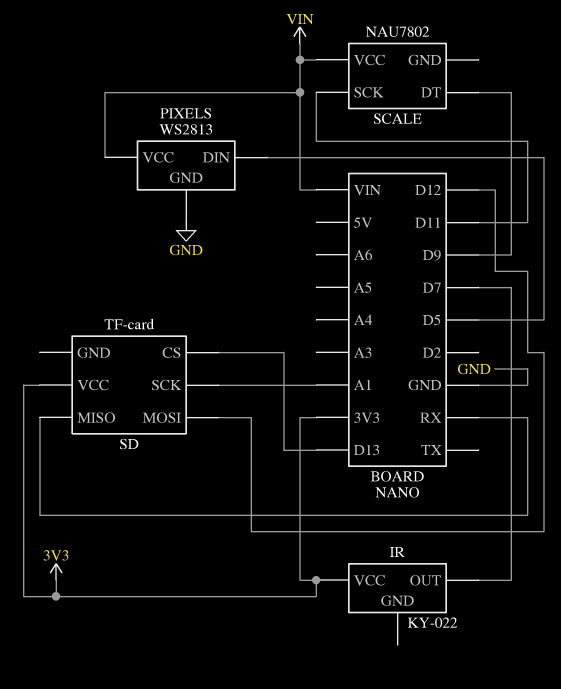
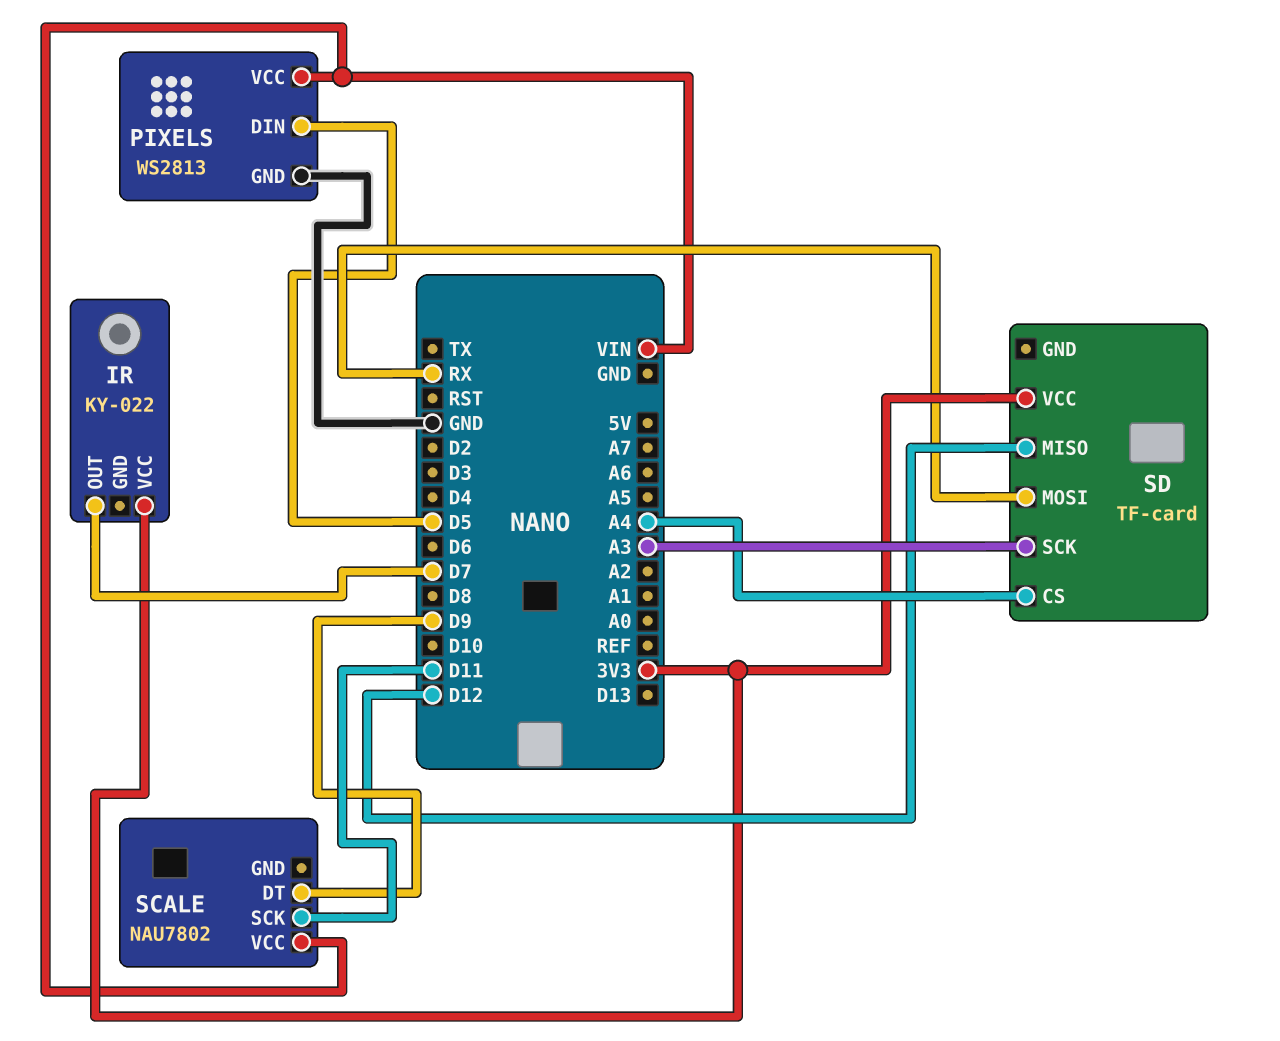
SD pin CS: D13 -> A4
SD pin MISO: RX -> D12
SD pin MOSI: D12 -> RX
SD pin SCK: A1 -> A3

